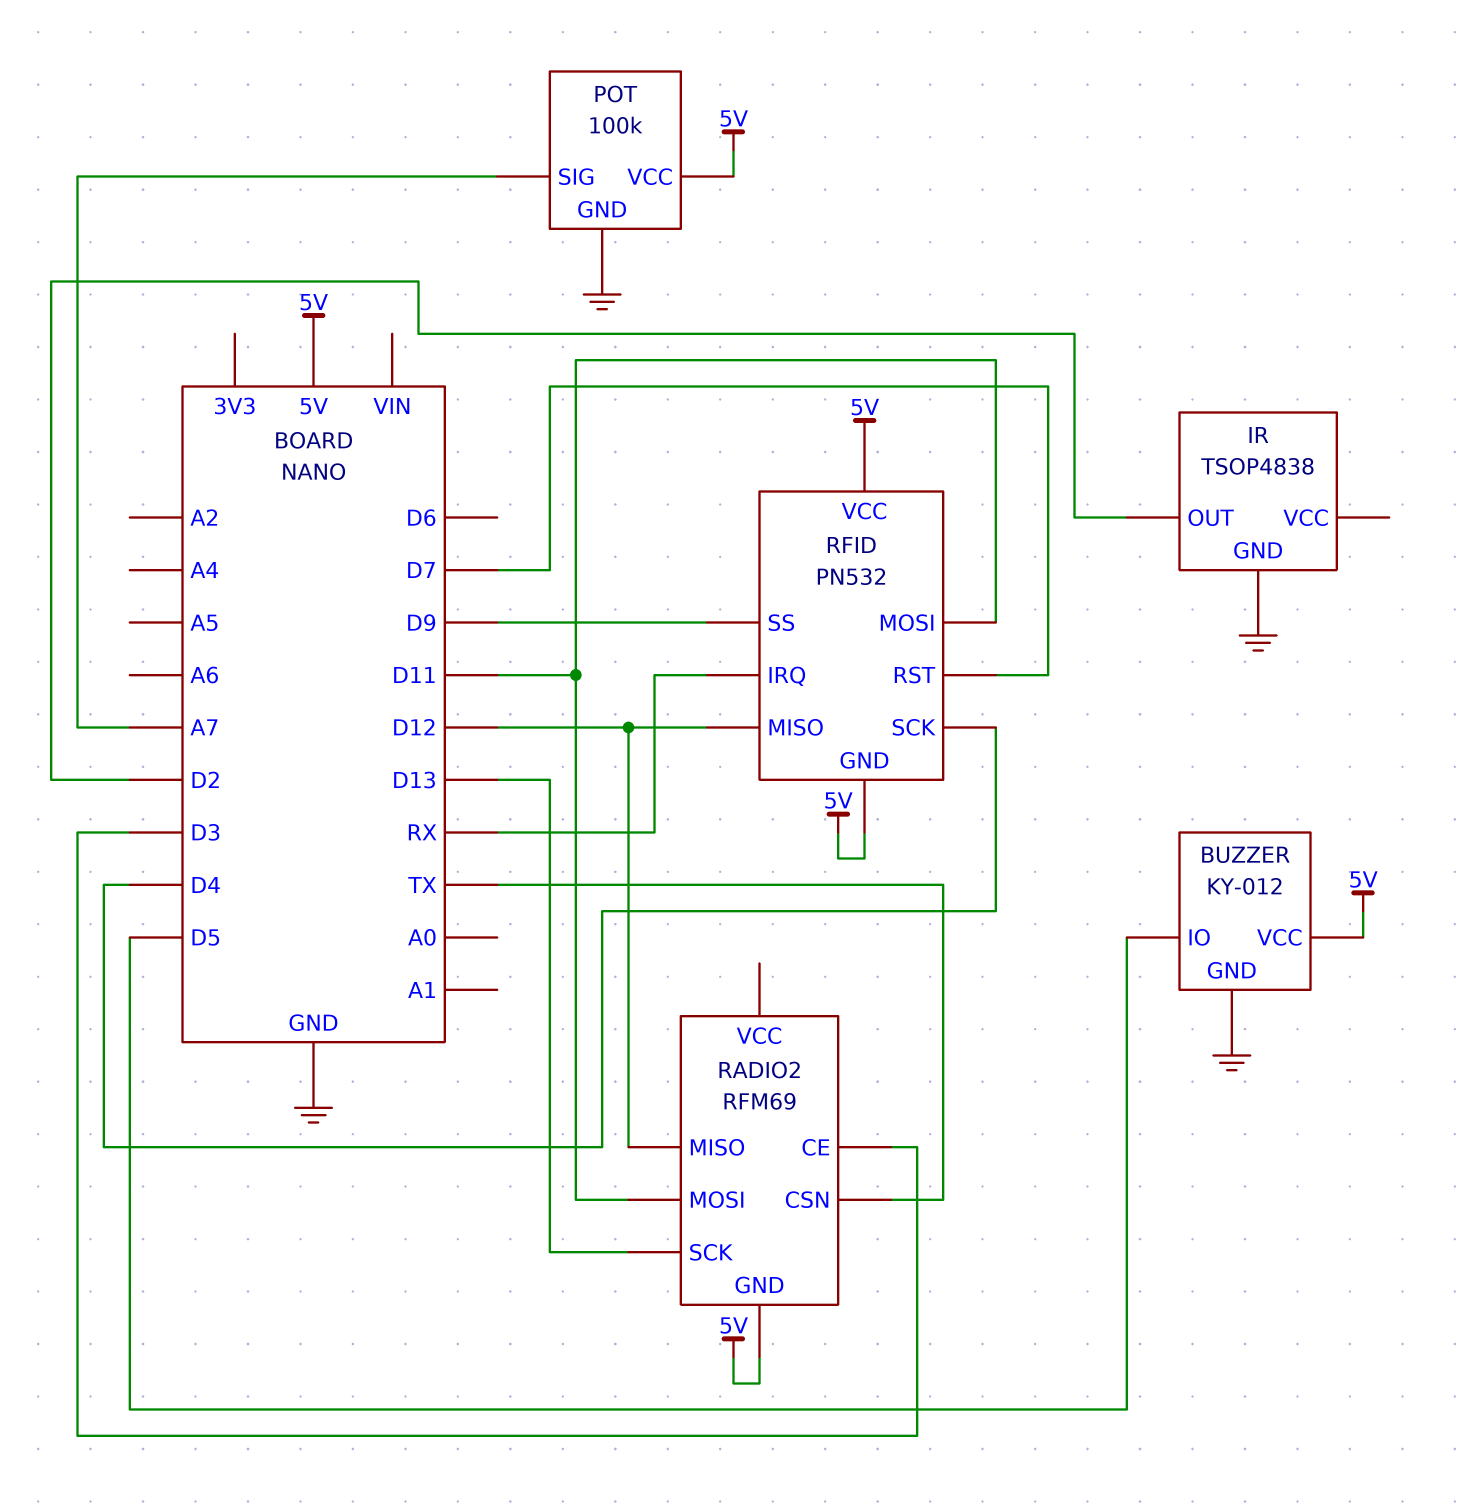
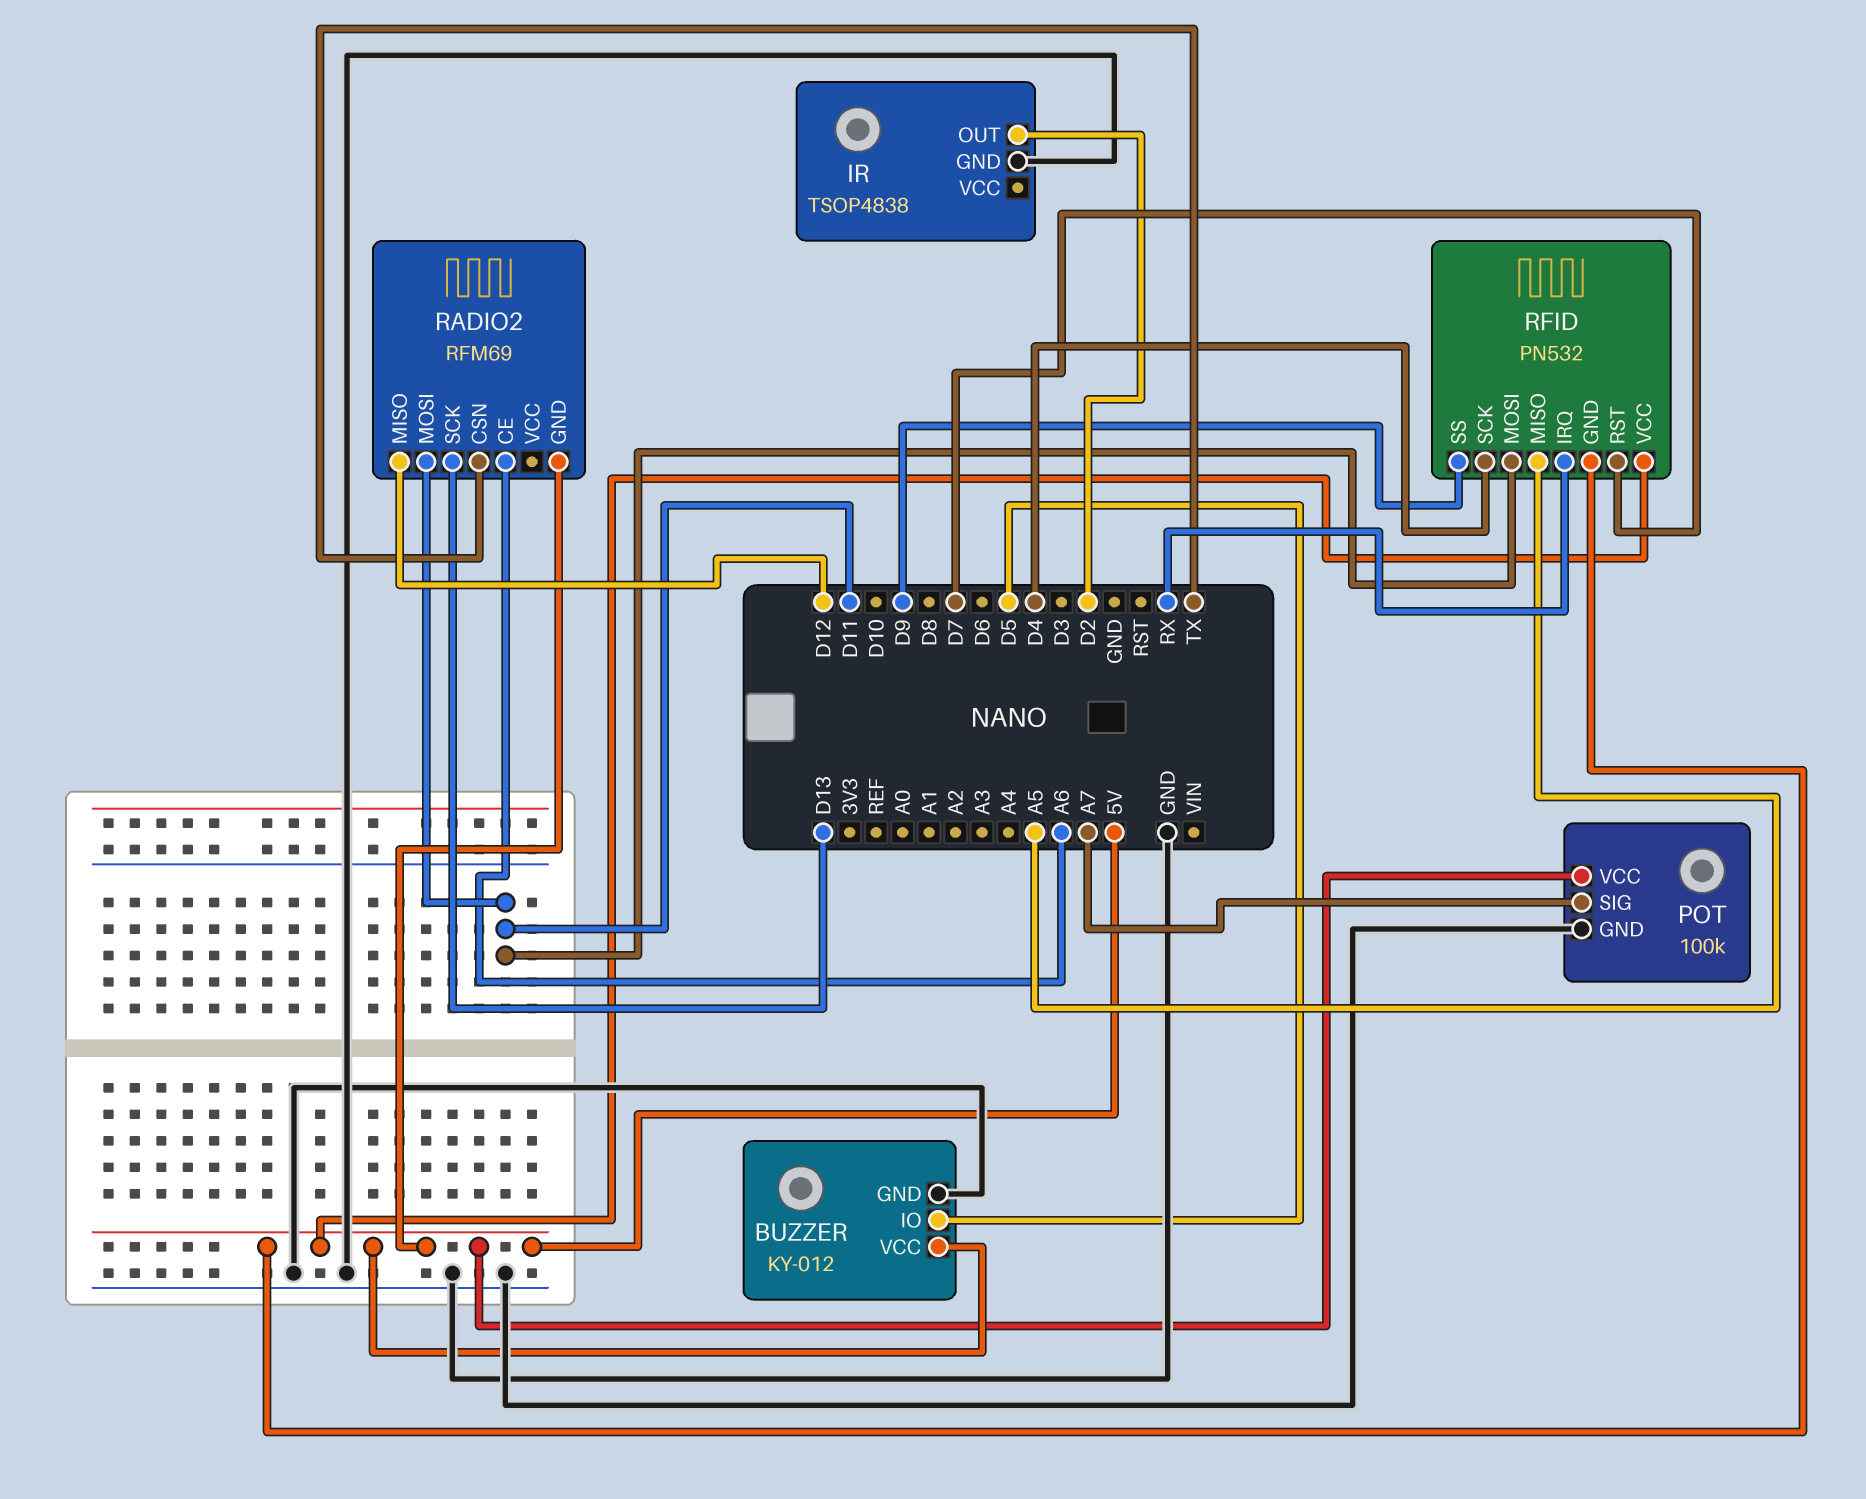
RADIO2 pin CE: D3 -> A6
RFID pin MISO: D12 -> A5

